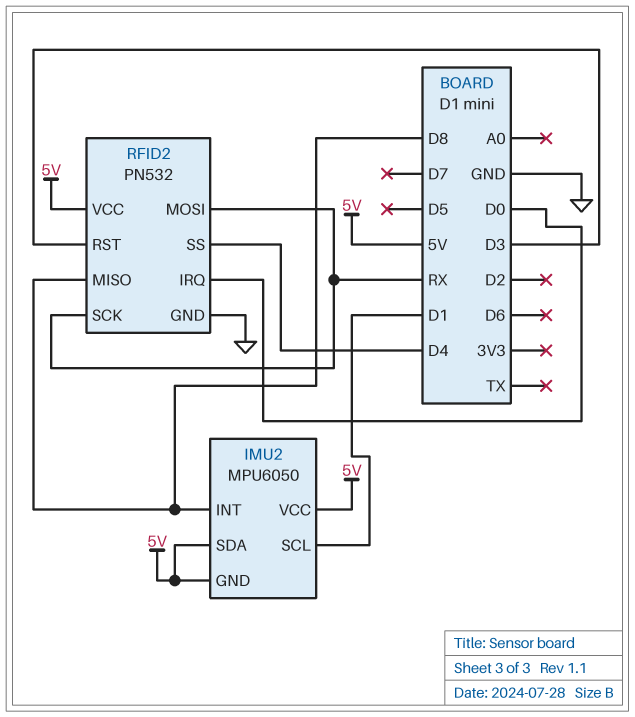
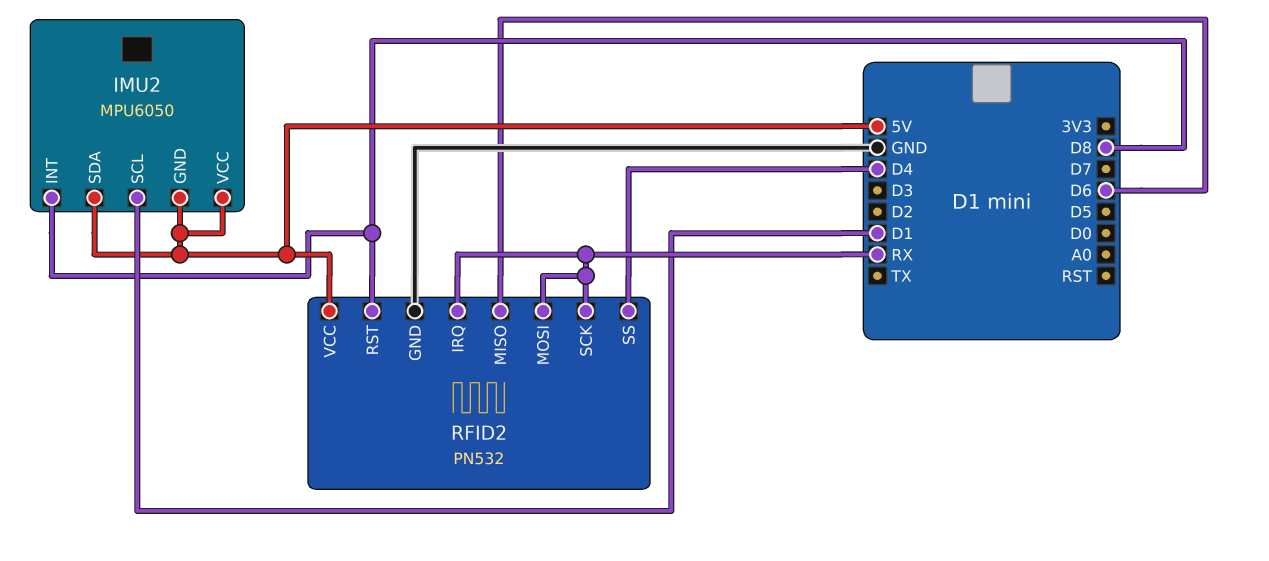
RFID2 pin IRQ: D0 -> RX
RFID2 pin MISO: D8 -> D6
RFID2 pin RST: D3 -> D8

